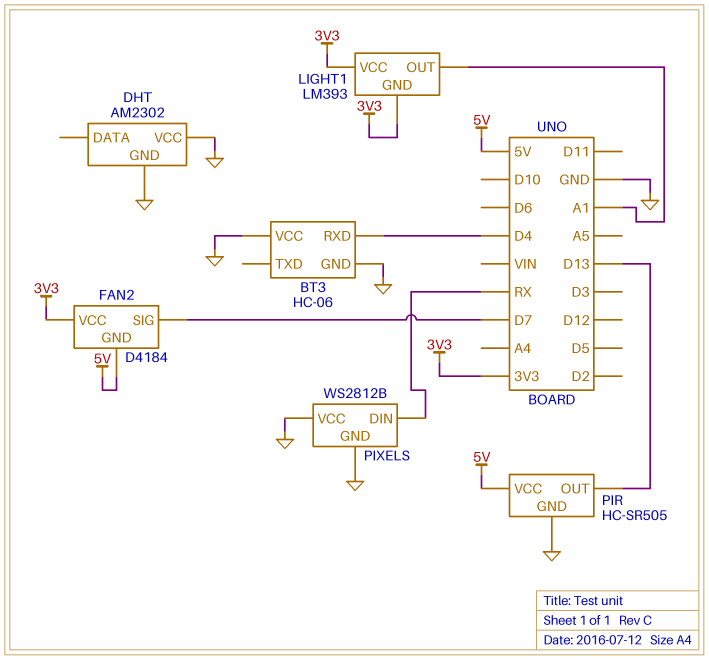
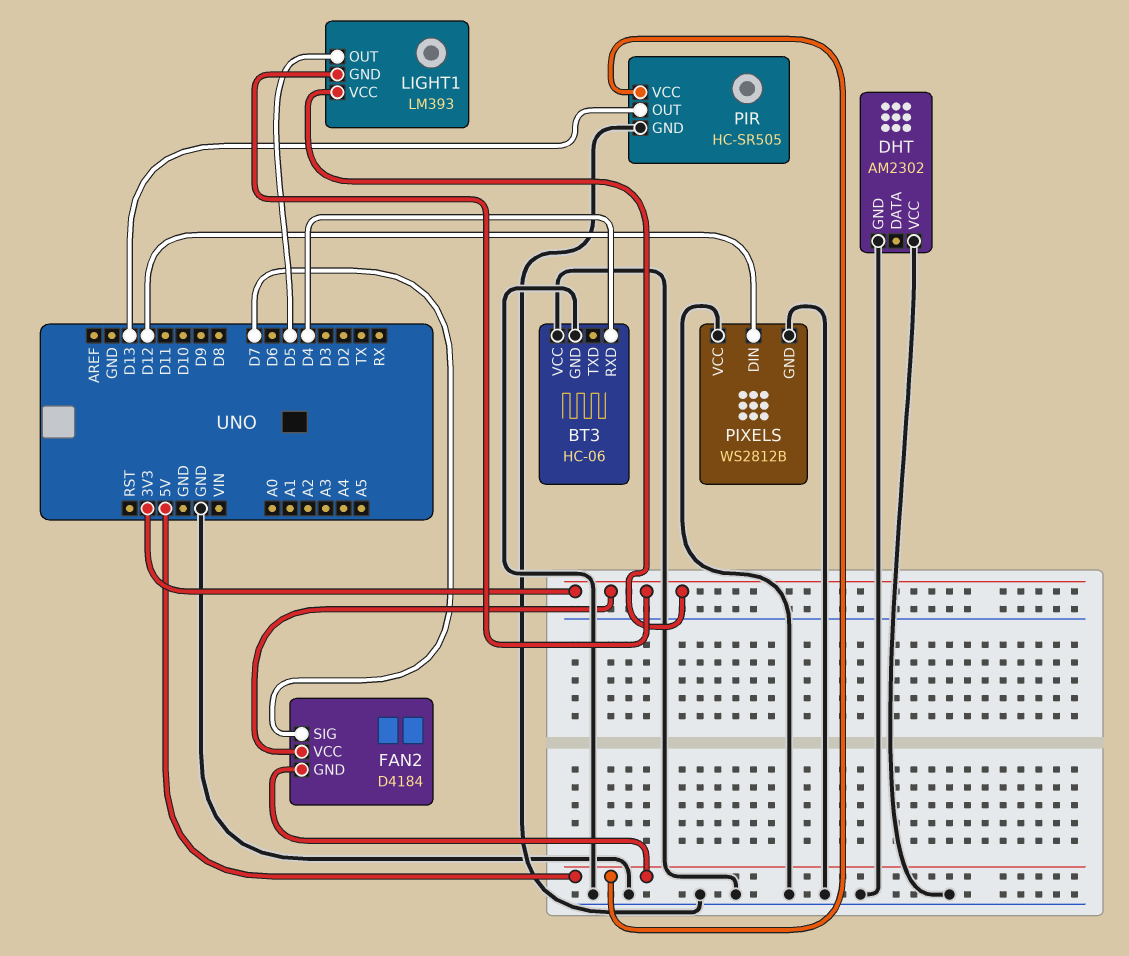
LIGHT1 pin OUT: A1 -> D5
PIXELS pin DIN: RX -> D12

